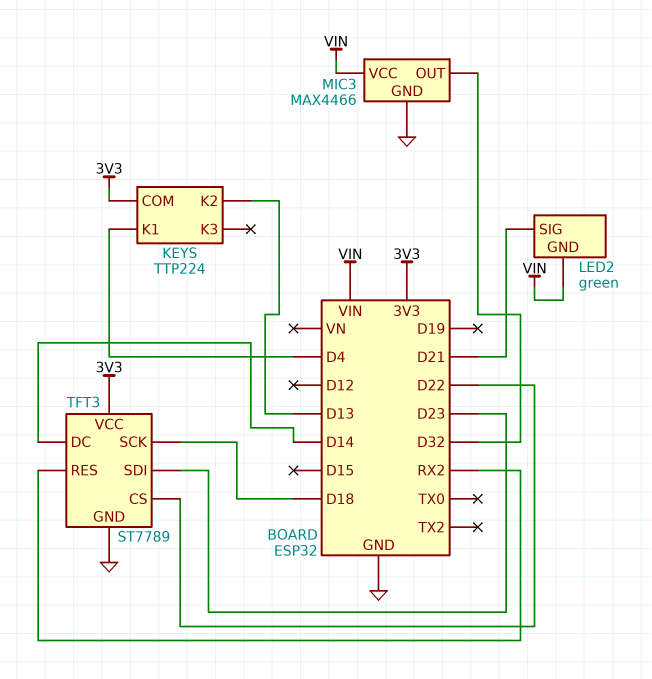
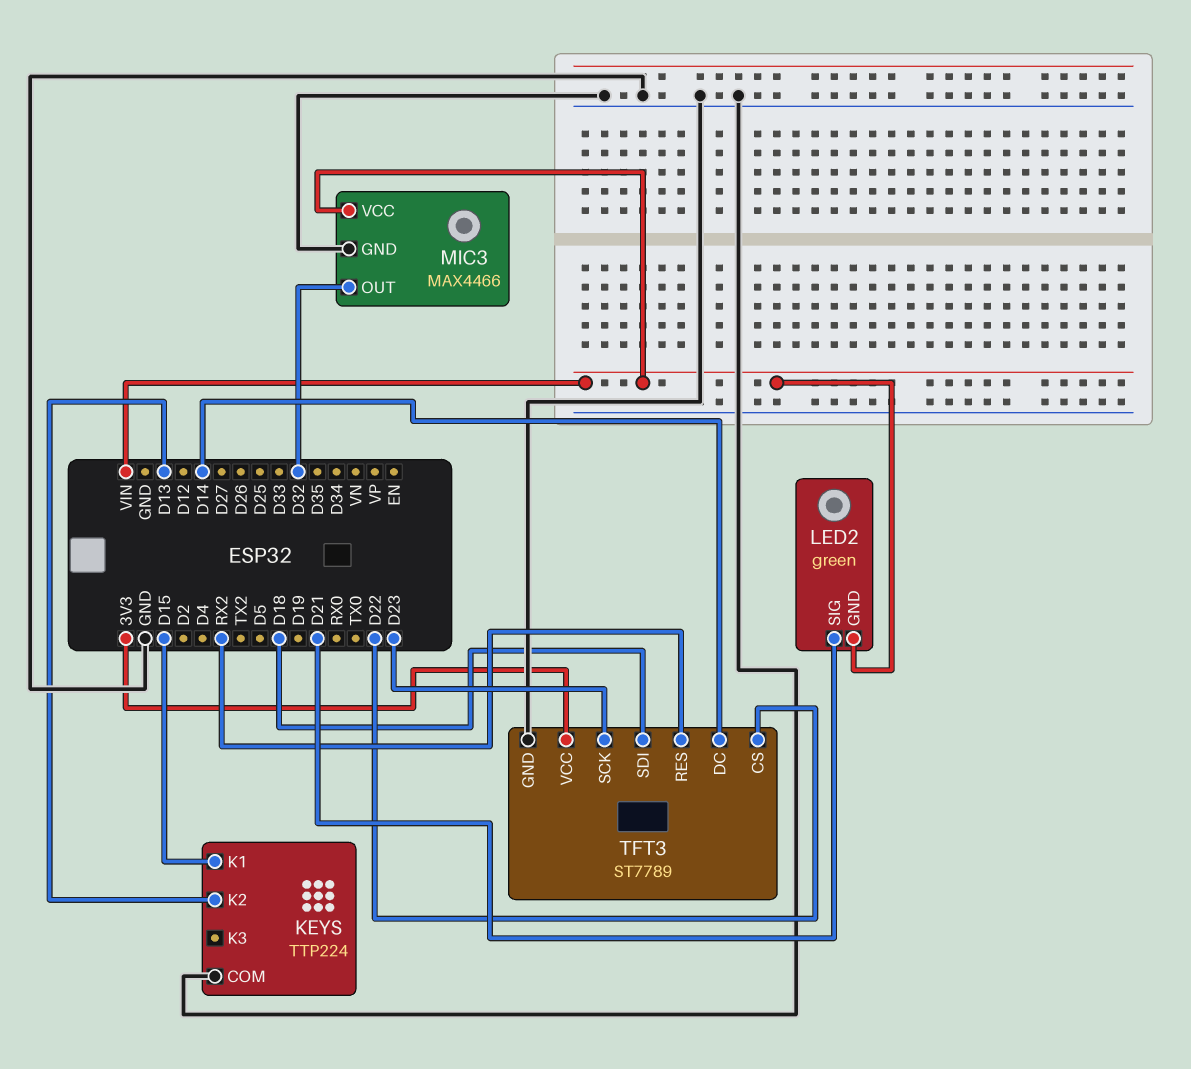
KEYS pin COM: 3V3 -> GND
KEYS pin K1: D4 -> D15
TFT3 pin SCK: D18 -> D23
TFT3 pin SDI: D23 -> D18

